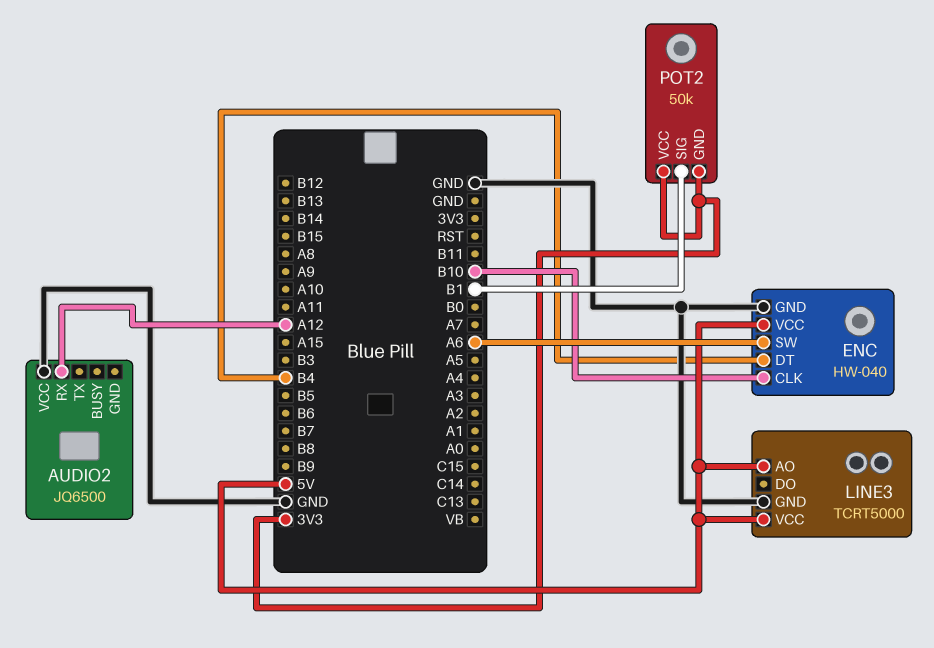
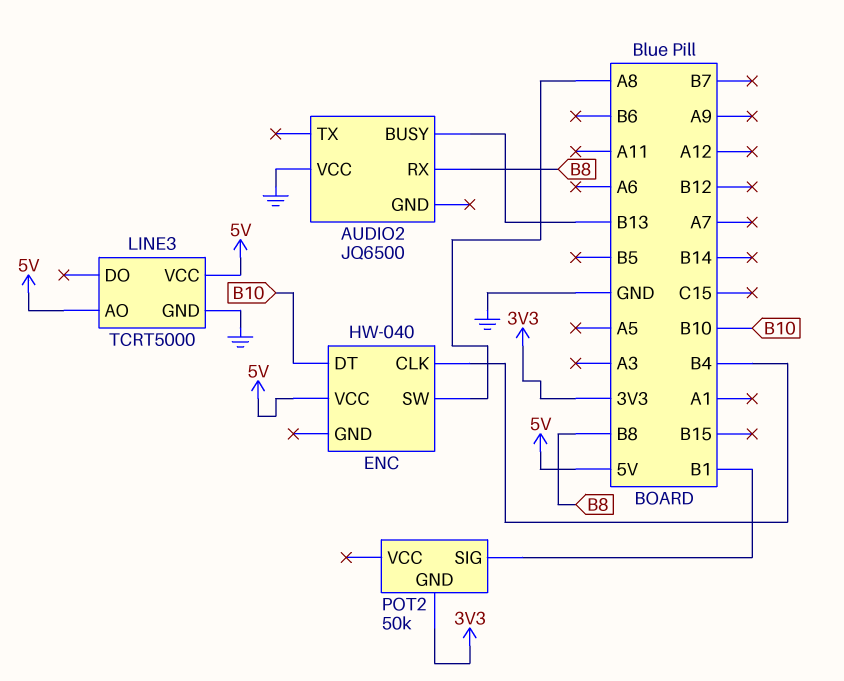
AUDIO2 pin BUSY: none -> B13
AUDIO2 pin RX: A12 -> B8
ENC pin CLK: B10 -> B4
ENC pin DT: B4 -> B10
ENC pin GND: GND -> none
ENC pin SW: A6 -> A8
POT2 pin VCC: 3V3 -> none

